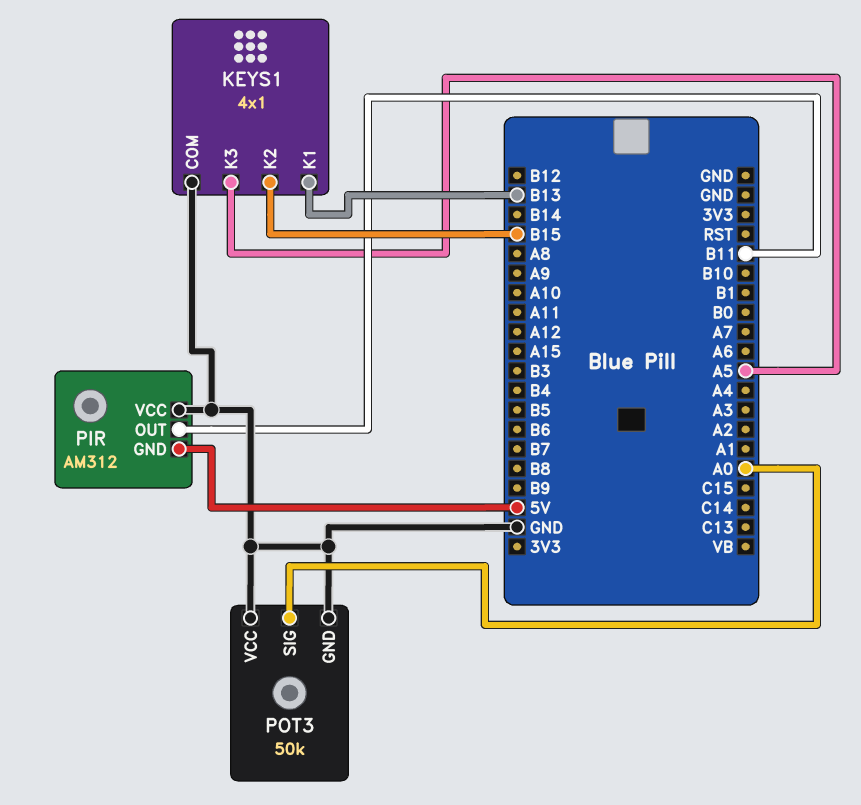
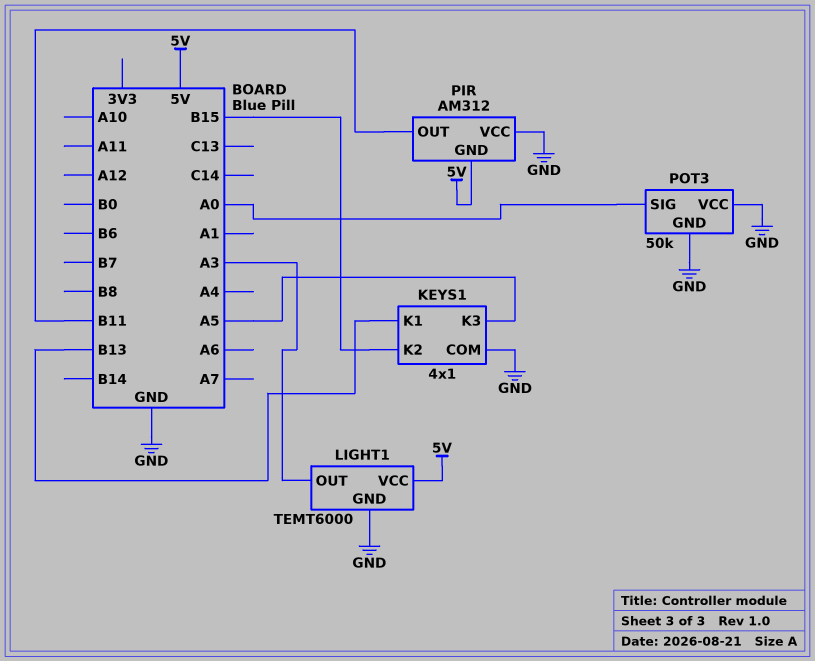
LIGHT1: none -> TEMT6000
LIGHT1 pin GND: none -> GND
LIGHT1 pin OUT: none -> A3
LIGHT1 pin VCC: none -> 5V

